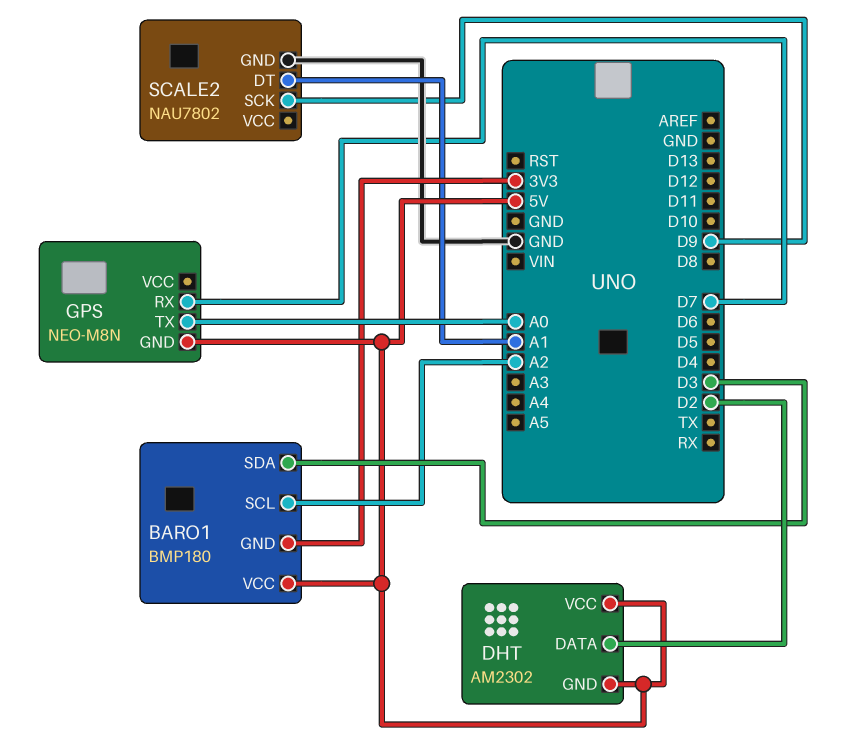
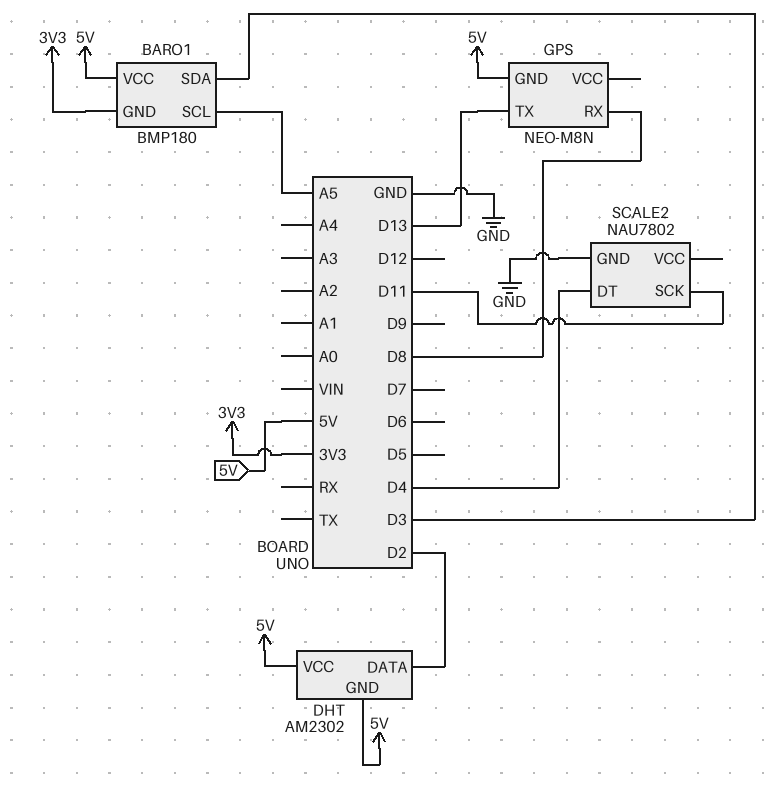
BARO1 pin SCL: A2 -> A5
GPS pin RX: D7 -> D8
GPS pin TX: A0 -> D13
SCALE2 pin DT: A1 -> D4
SCALE2 pin SCK: D9 -> D11

